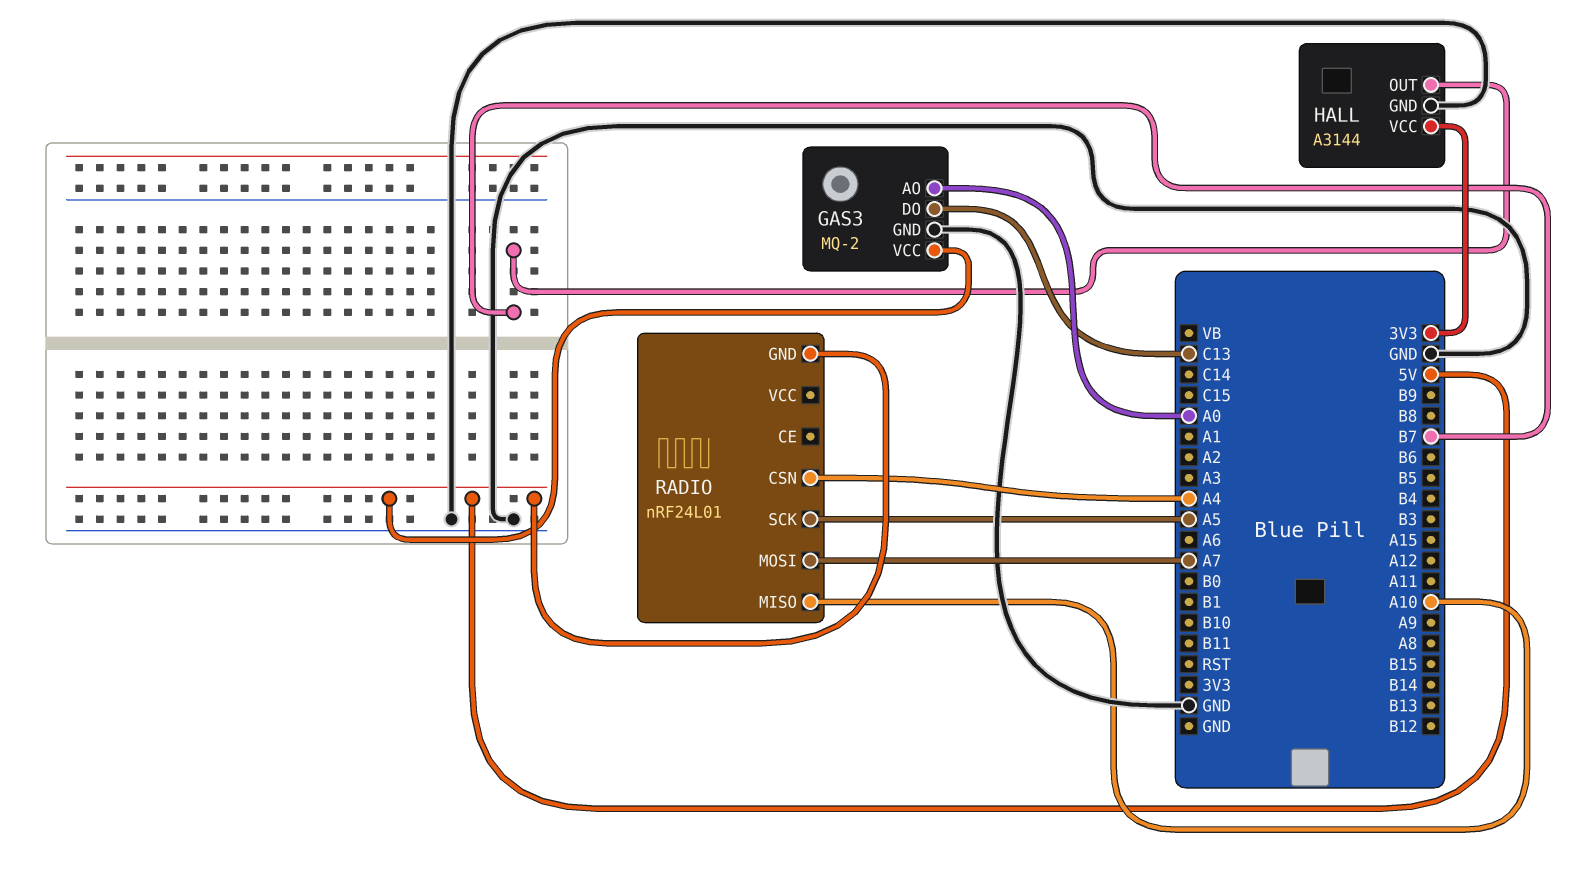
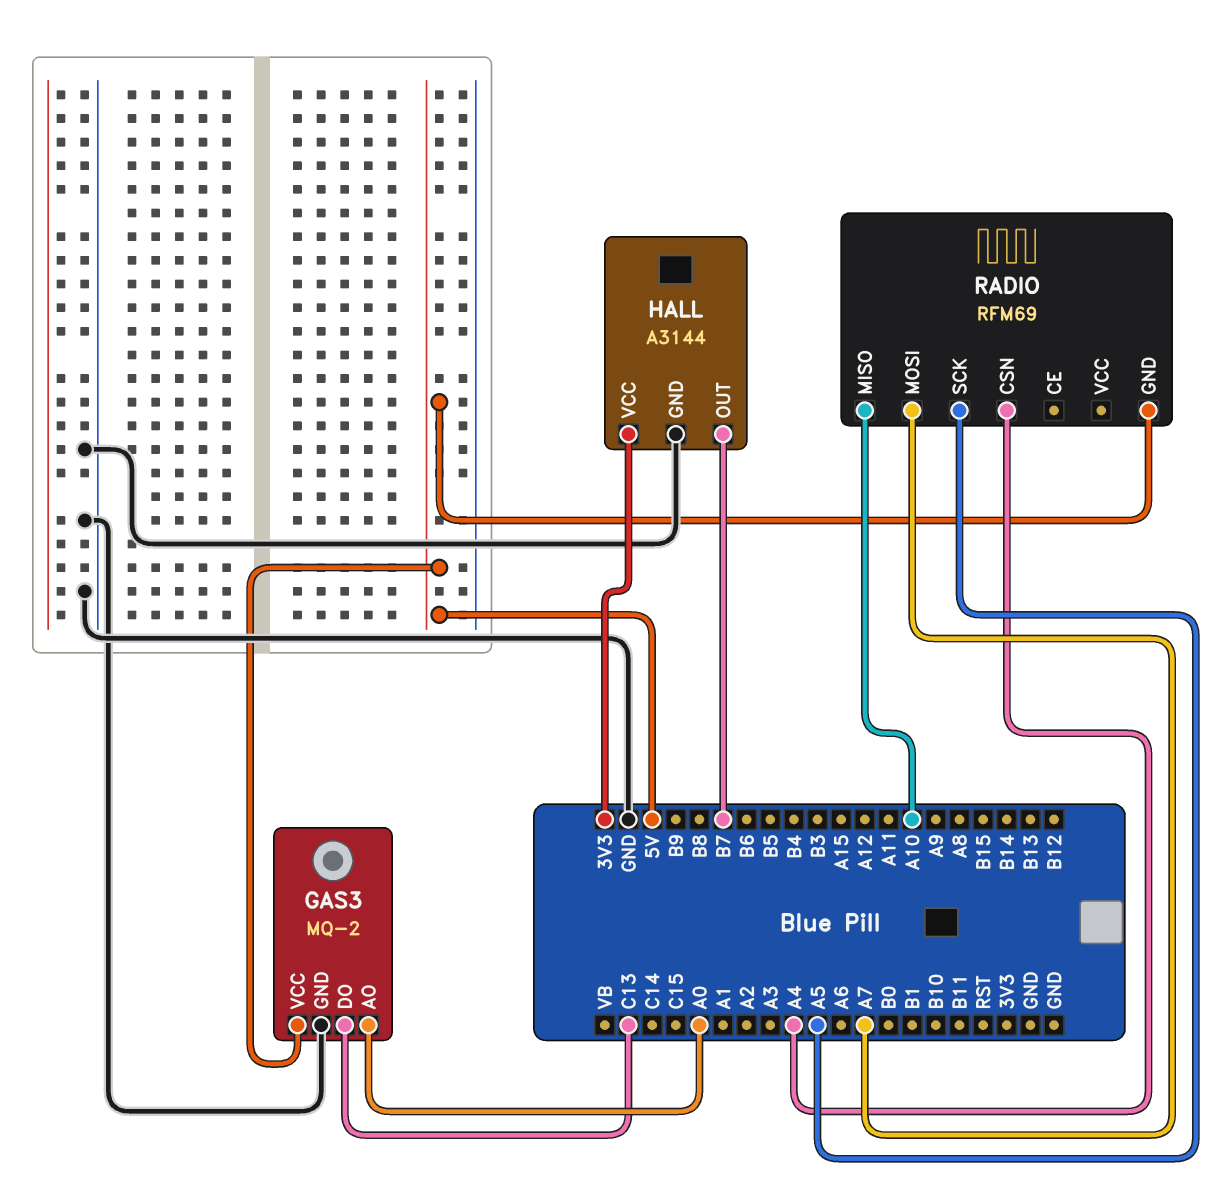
RADIO: nRF24L01 -> RFM69

